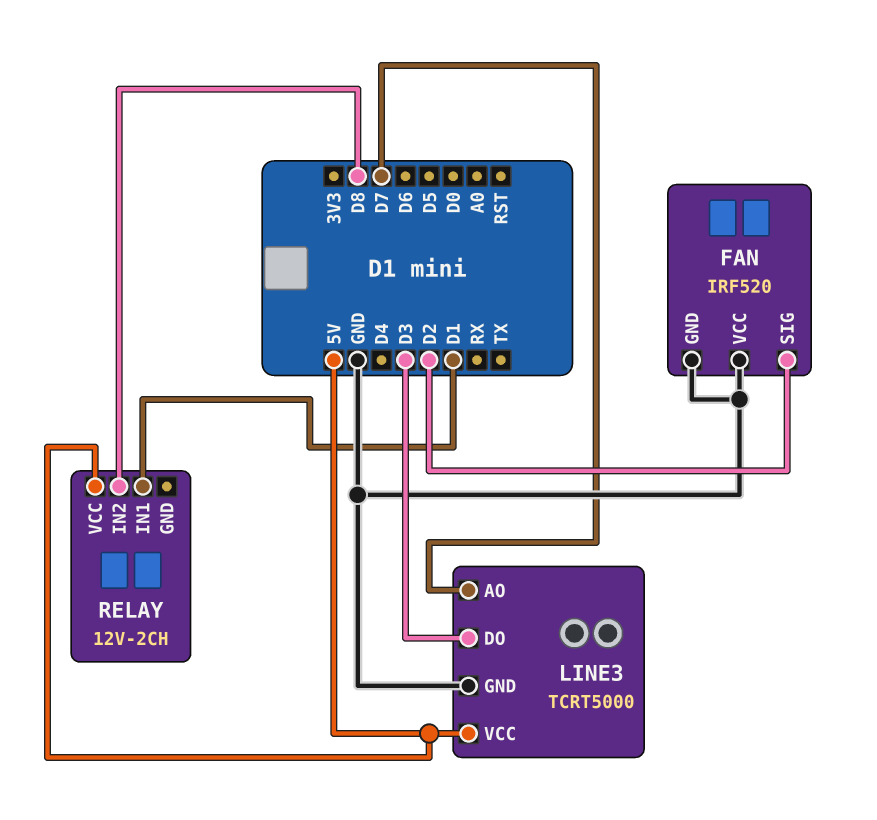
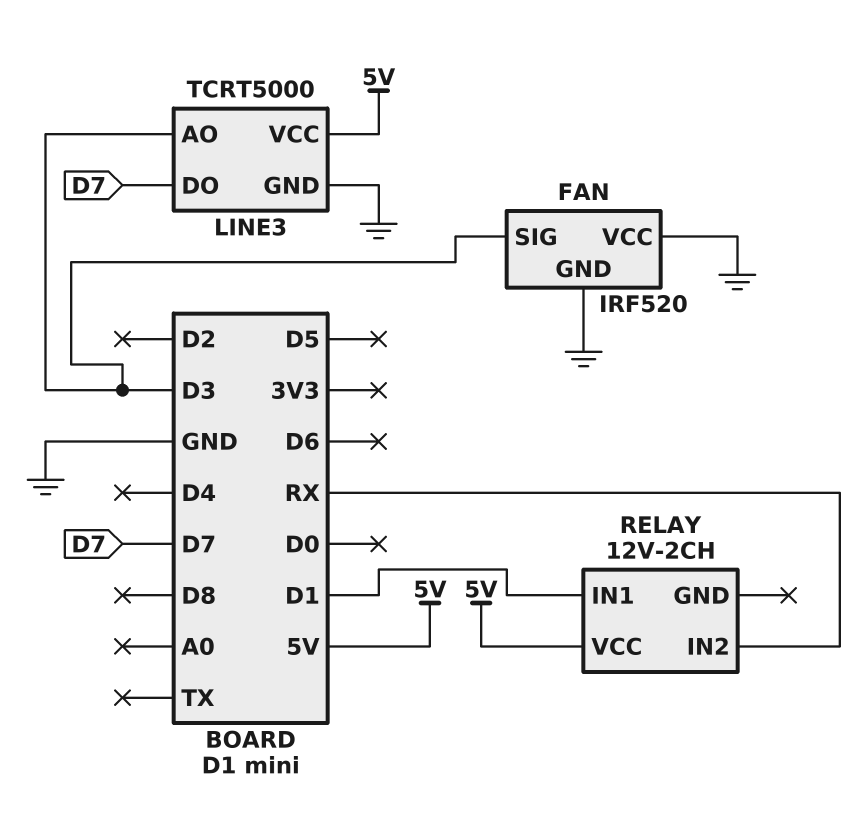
FAN pin SIG: D2 -> D3
LINE3 pin AO: D7 -> D3
LINE3 pin DO: D3 -> D7
RELAY pin IN2: D8 -> RX

